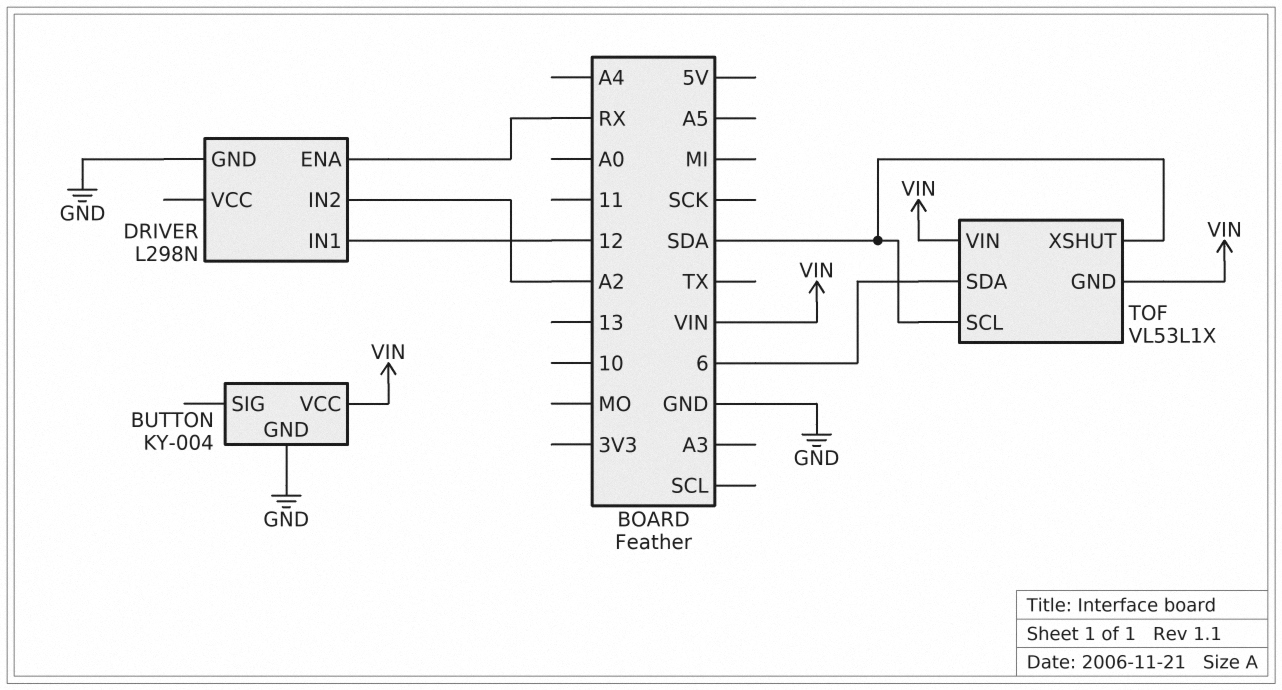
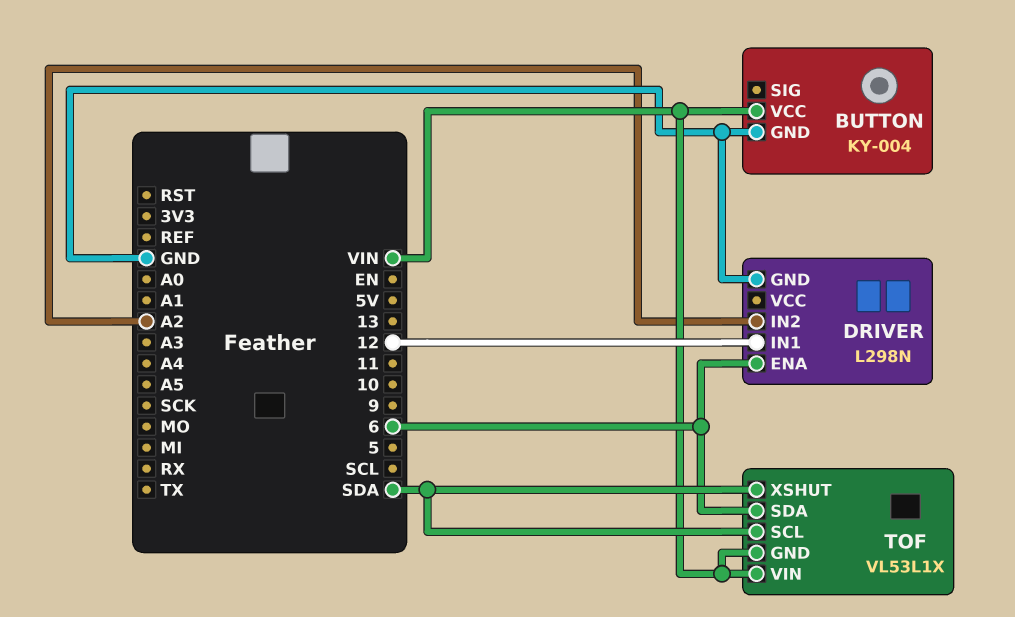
DRIVER pin ENA: RX -> 6

